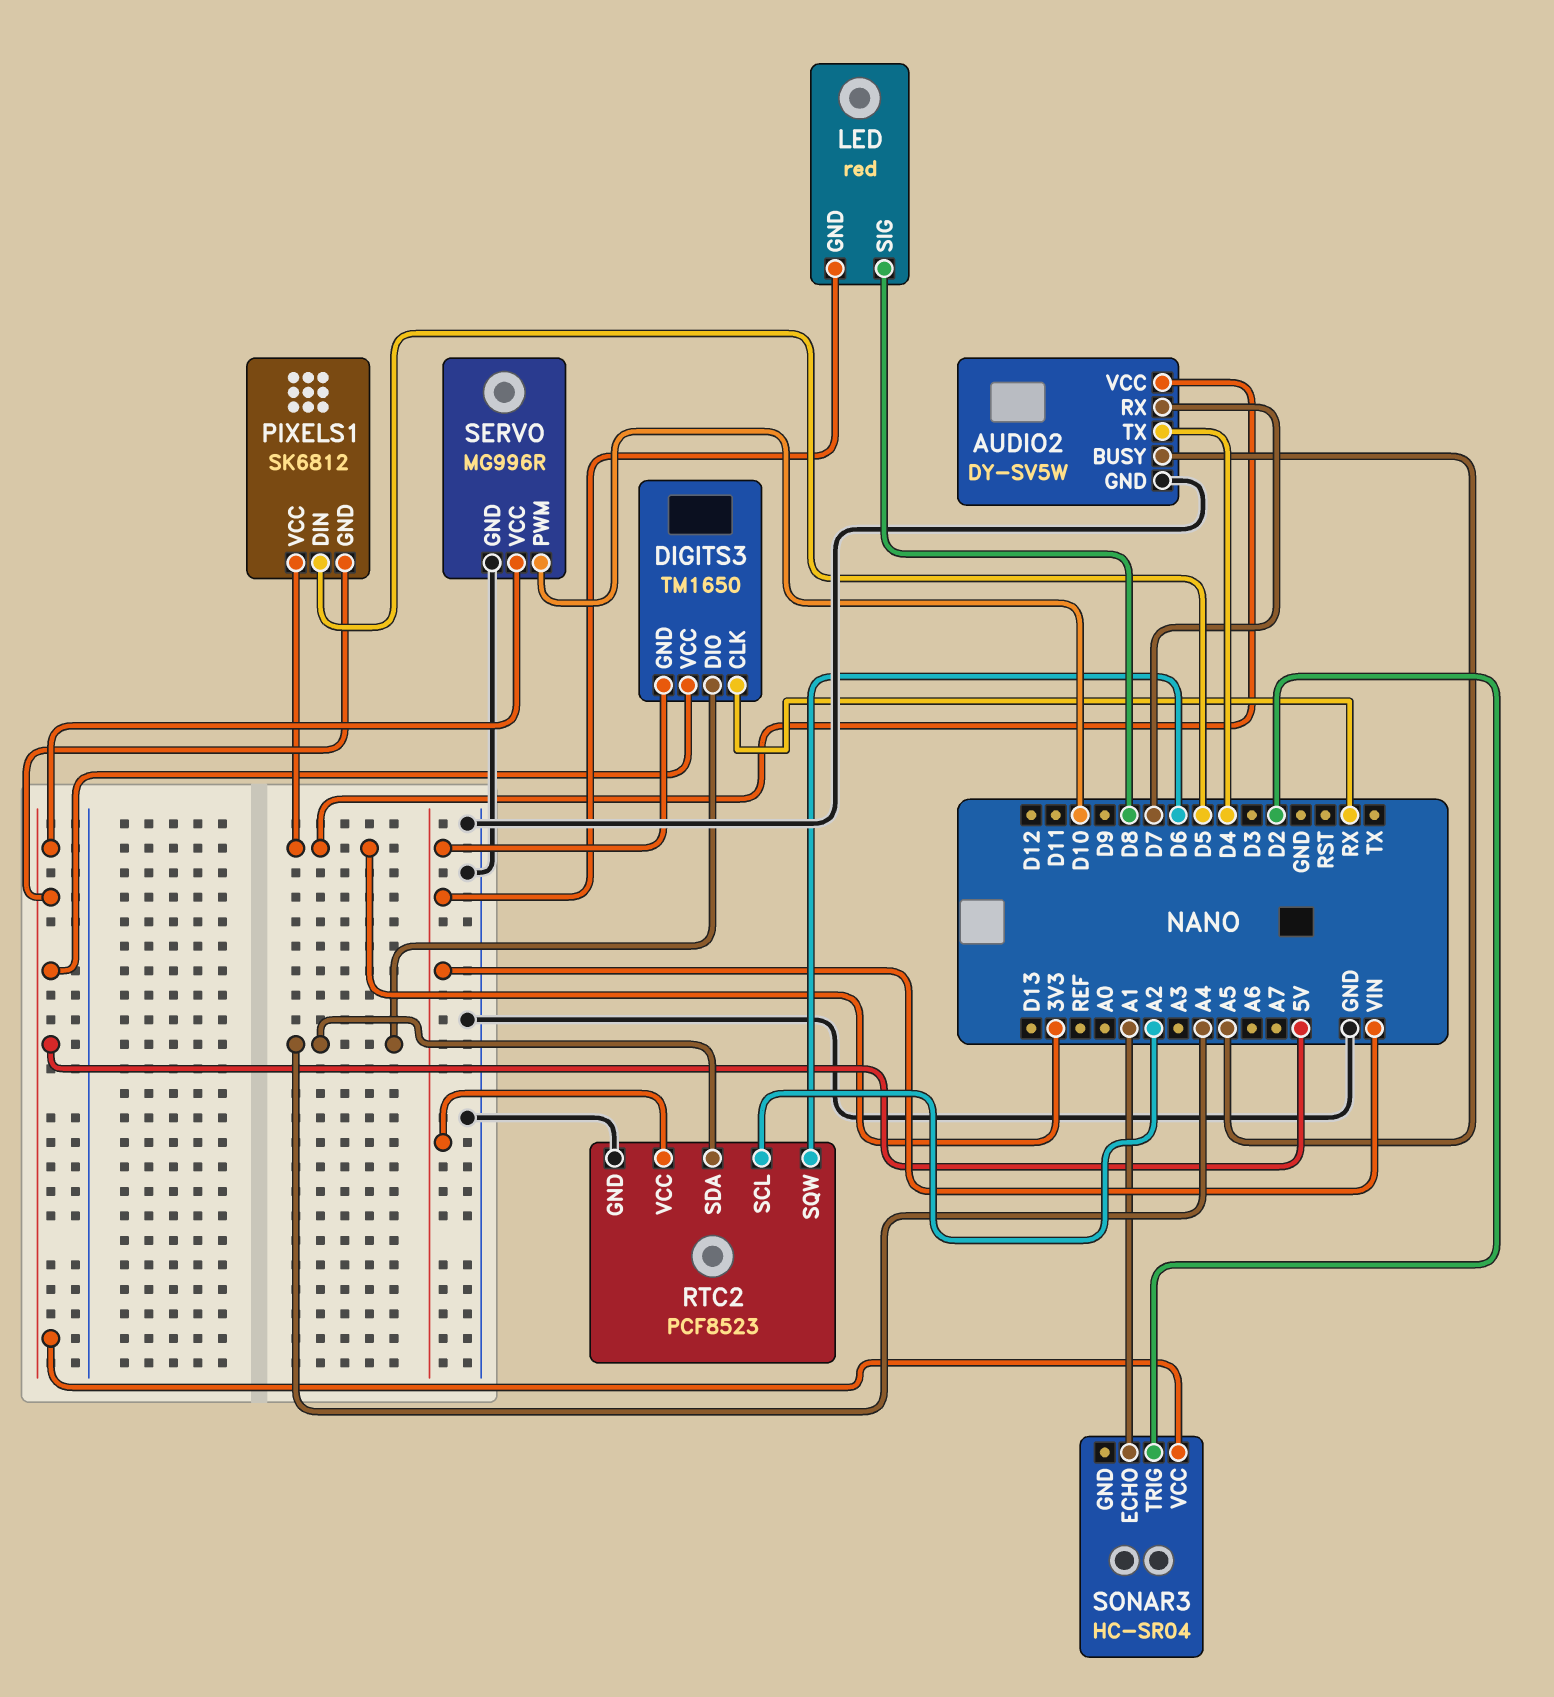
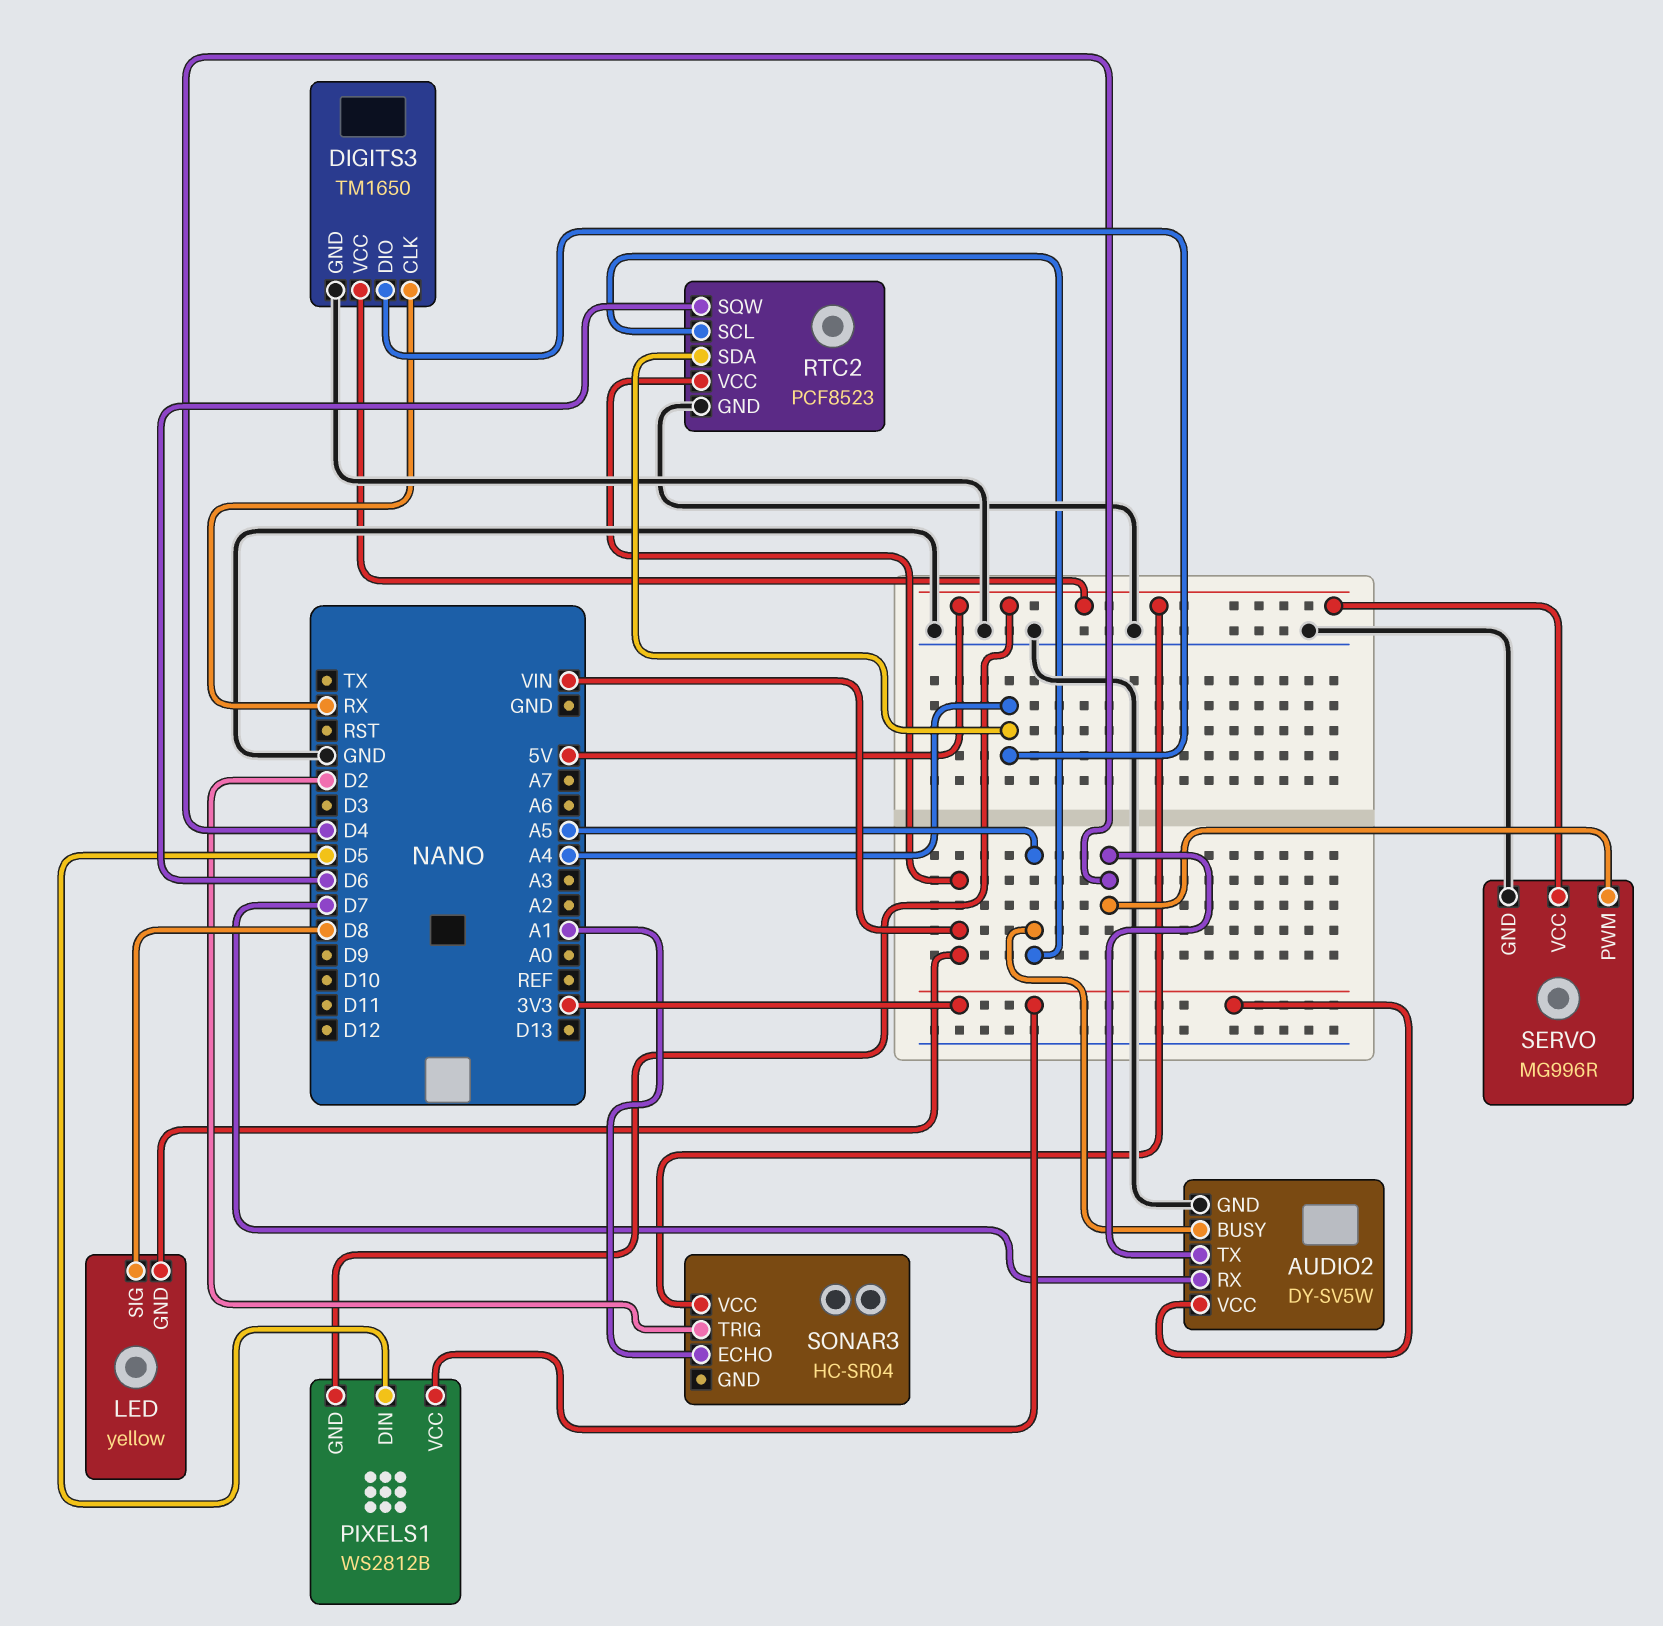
DIGITS3 pin GND: VIN -> GND
LED: red -> yellow
PIXELS1: SK6812 -> WS2812B
RTC2 pin SCL: A2 -> A5
SERVO pin PWM: D10 -> D4

